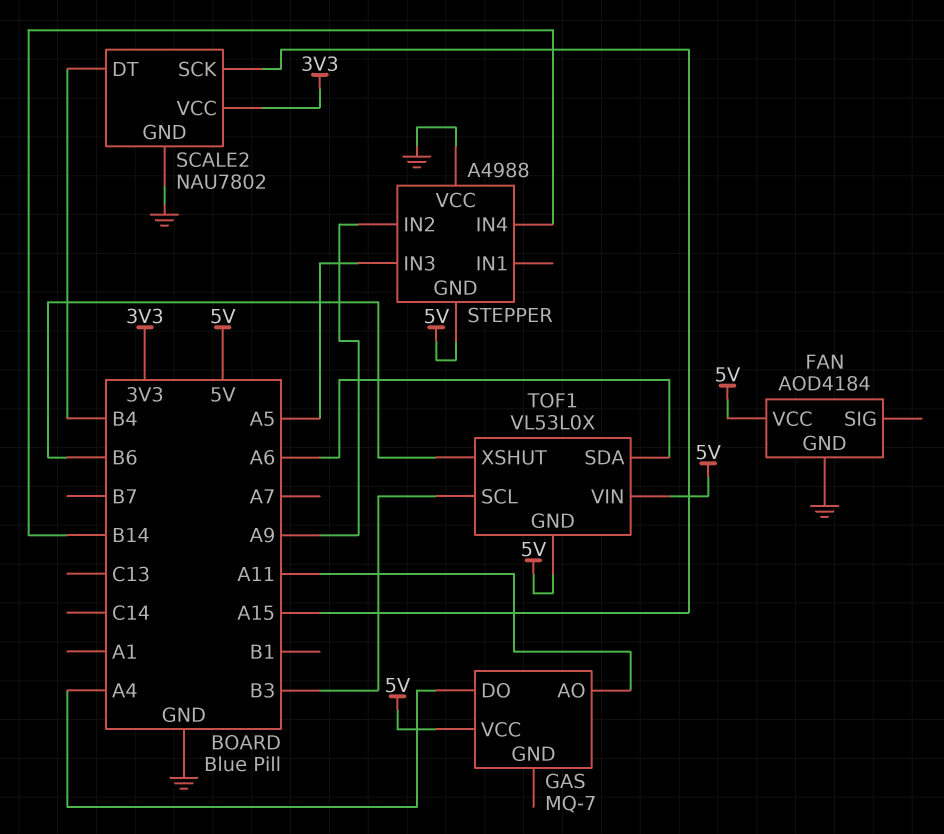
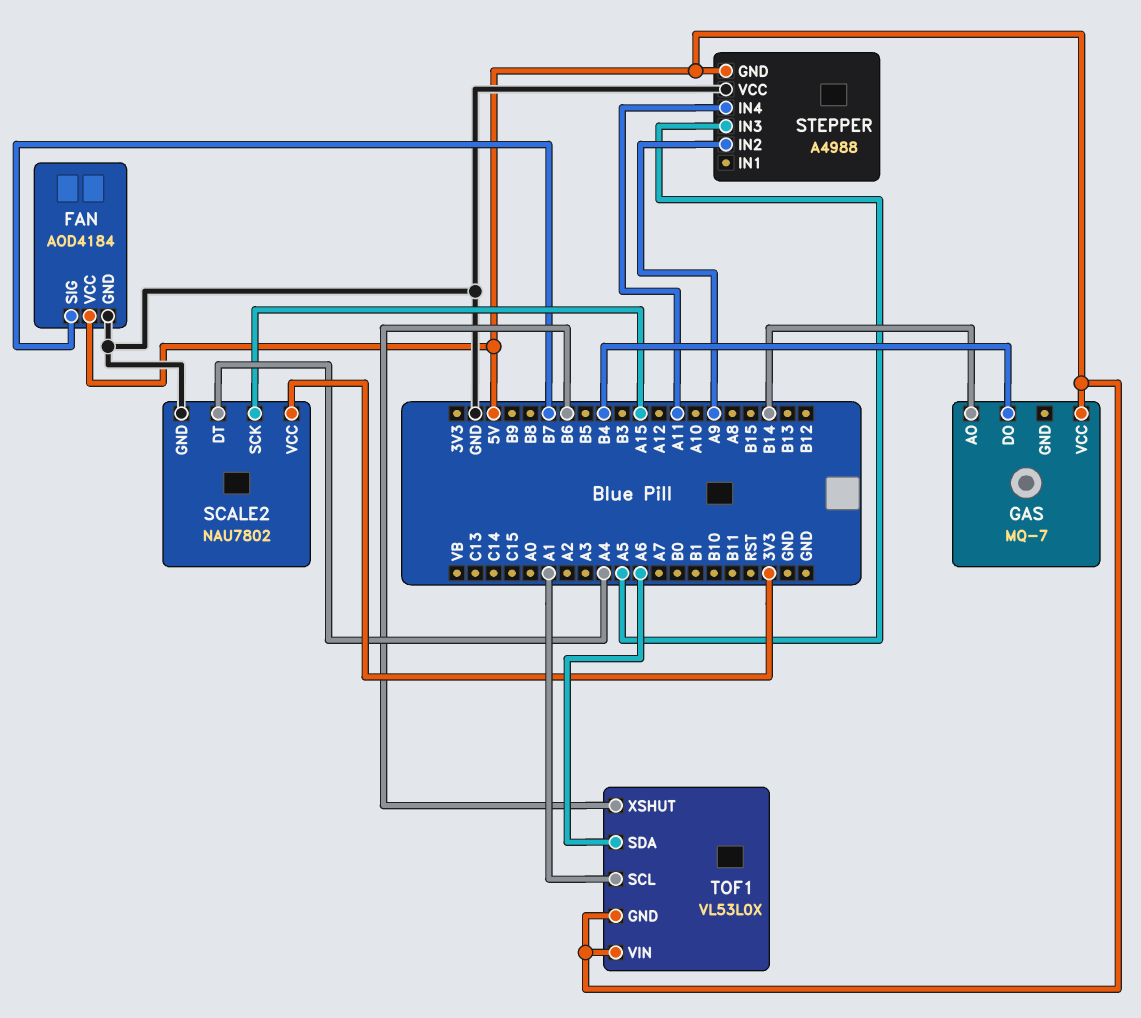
FAN pin SIG: none -> B7
GAS pin AO: A11 -> B14
GAS pin DO: A4 -> B4
SCALE2 pin DT: B4 -> A4
STEPPER pin IN4: B14 -> A11
TOF1 pin SCL: B3 -> A1

